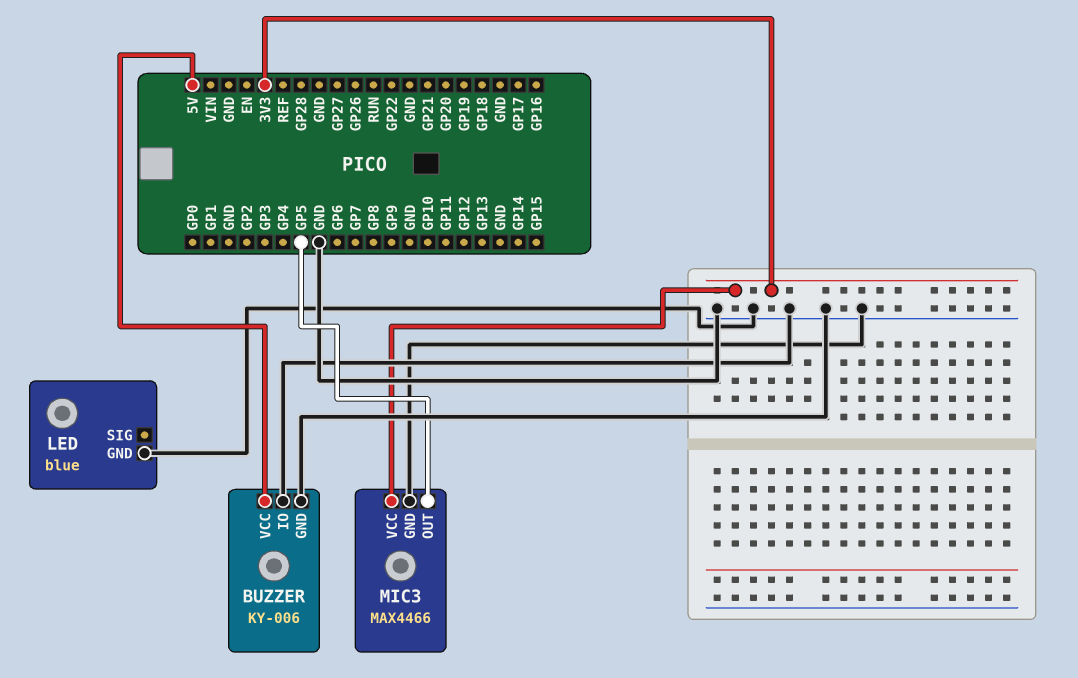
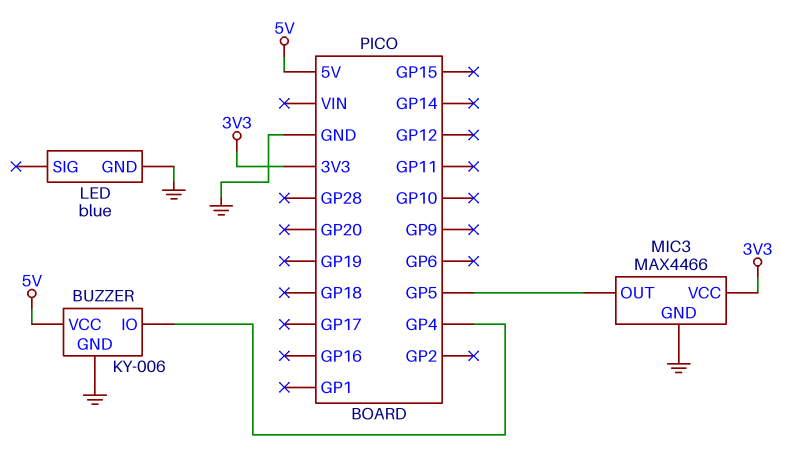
BUZZER pin IO: GND -> GP4

